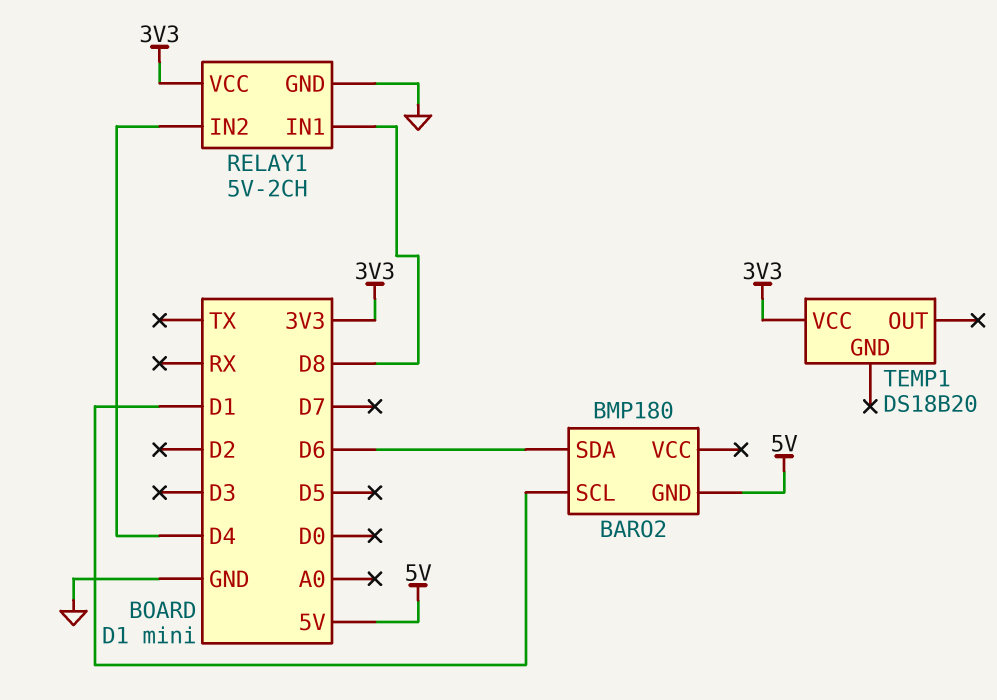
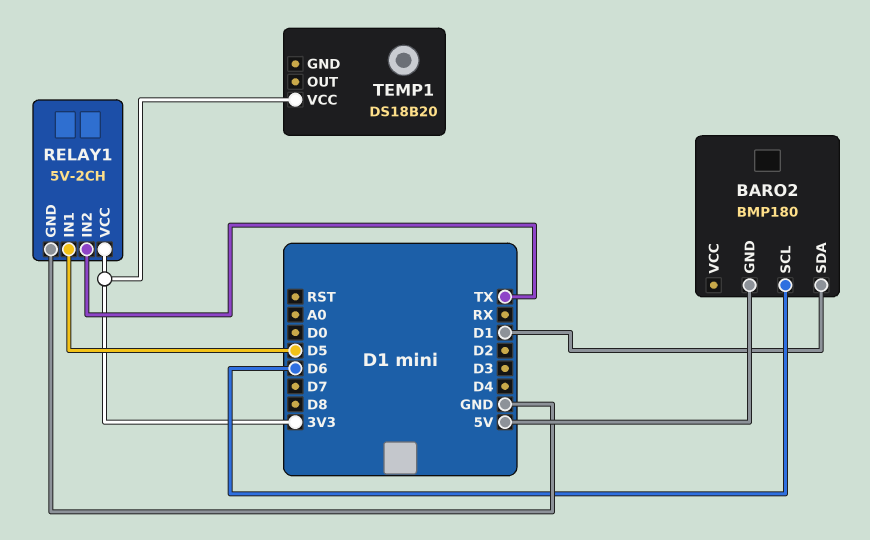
BARO2 pin SCL: D1 -> D6
BARO2 pin SDA: D6 -> D1
RELAY1 pin IN1: D8 -> D5
RELAY1 pin IN2: D4 -> TX

